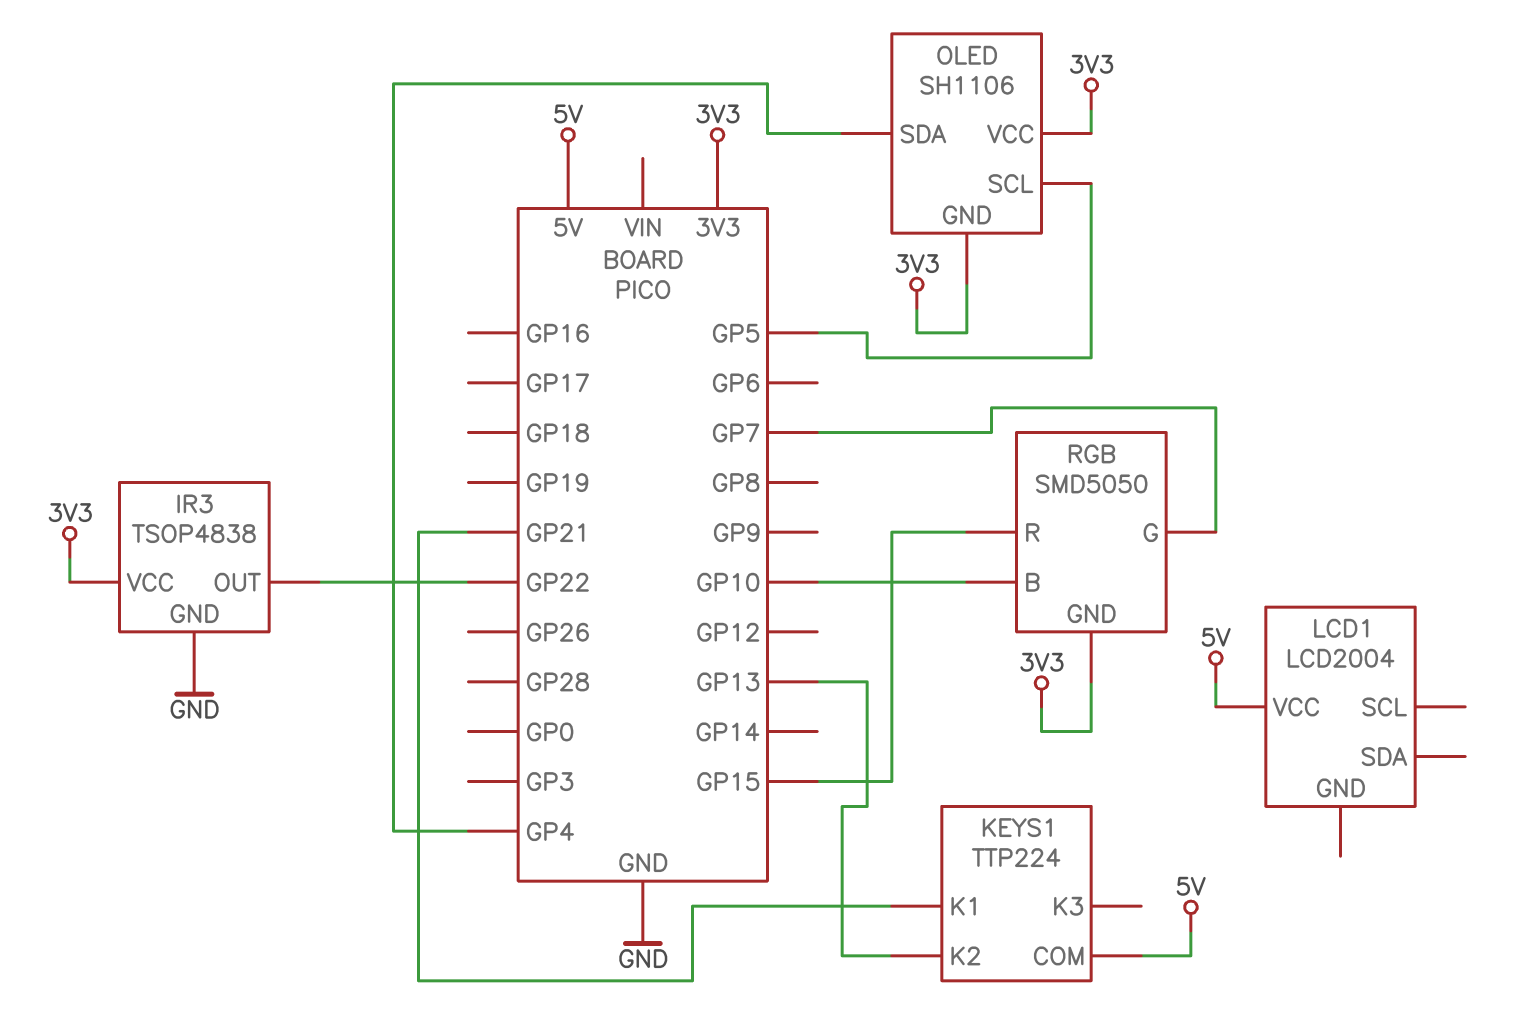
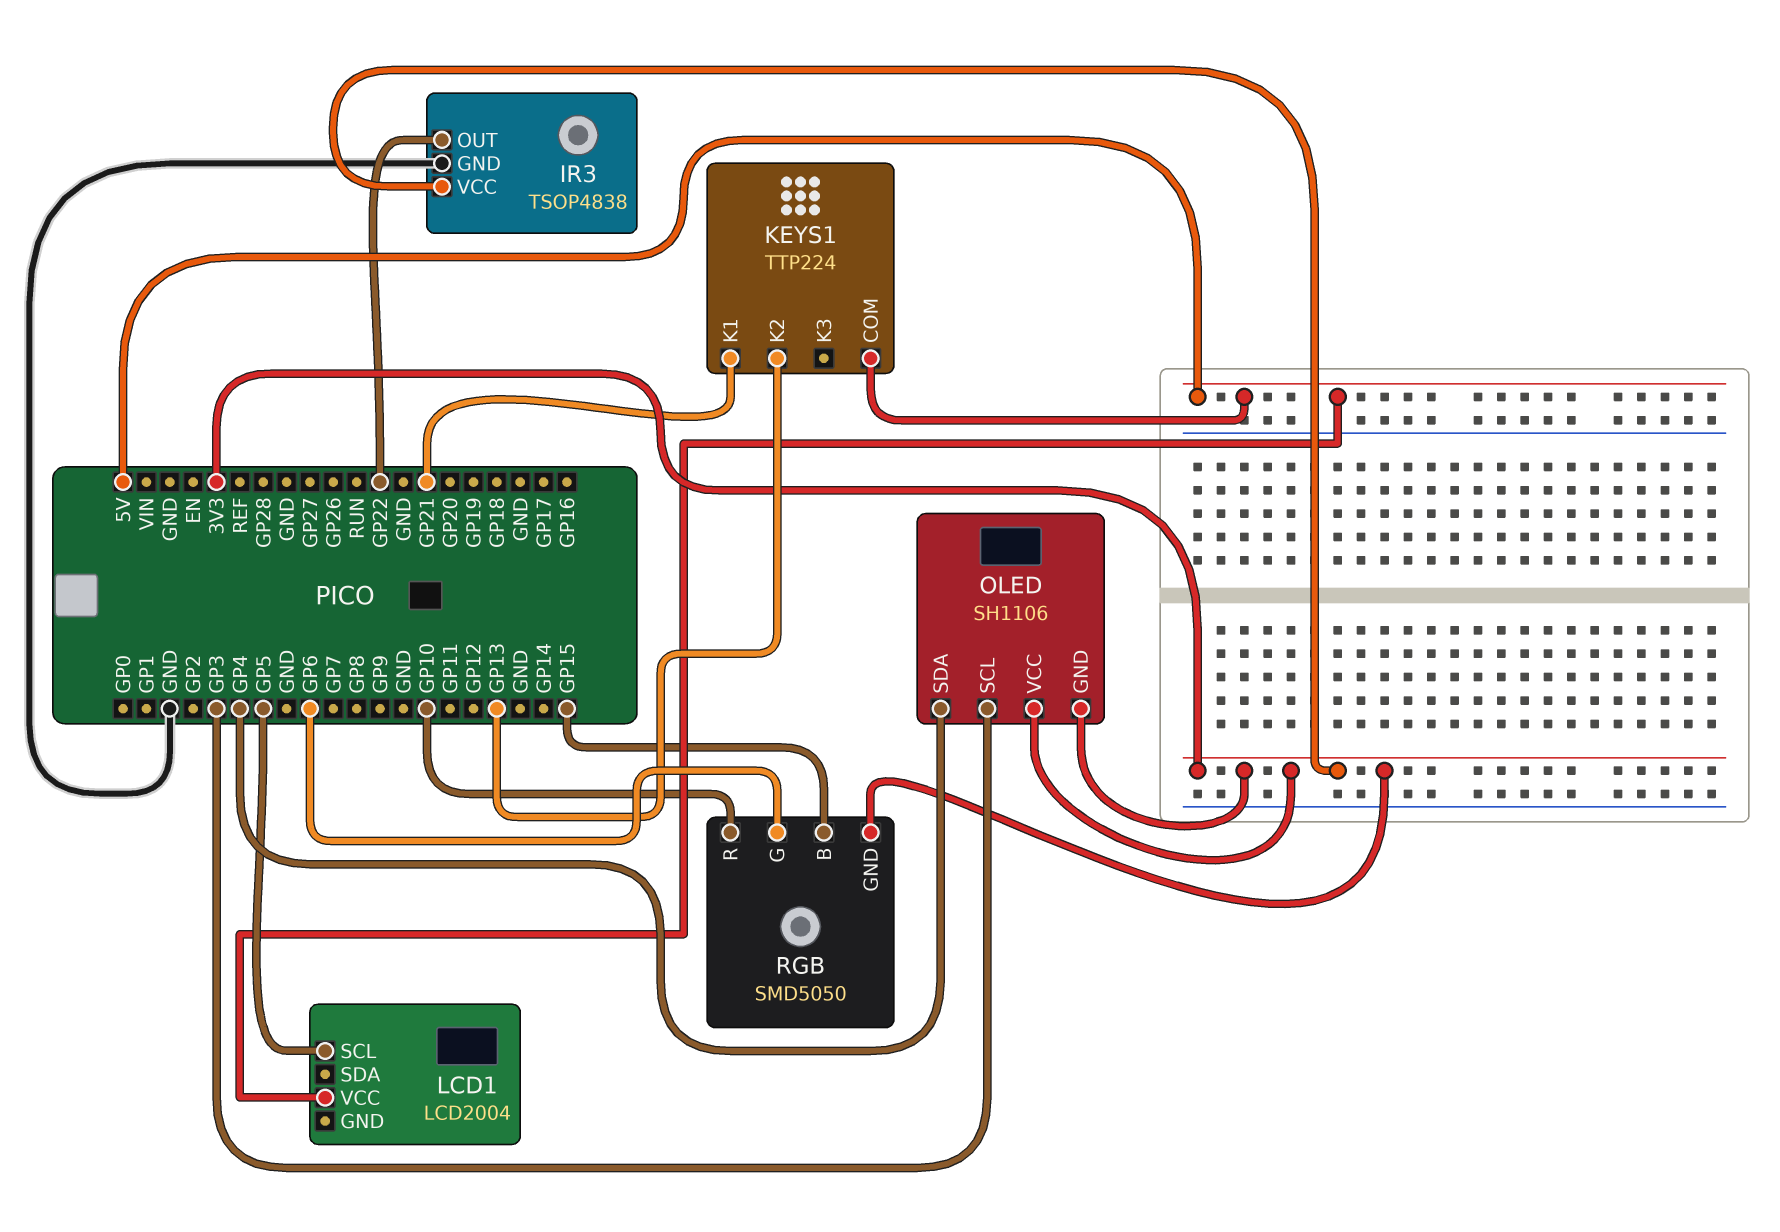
LCD1 pin SCL: none -> GP5
OLED pin SCL: GP5 -> GP3
RGB pin B: GP10 -> GP15
RGB pin G: GP7 -> GP6
RGB pin R: GP15 -> GP10

